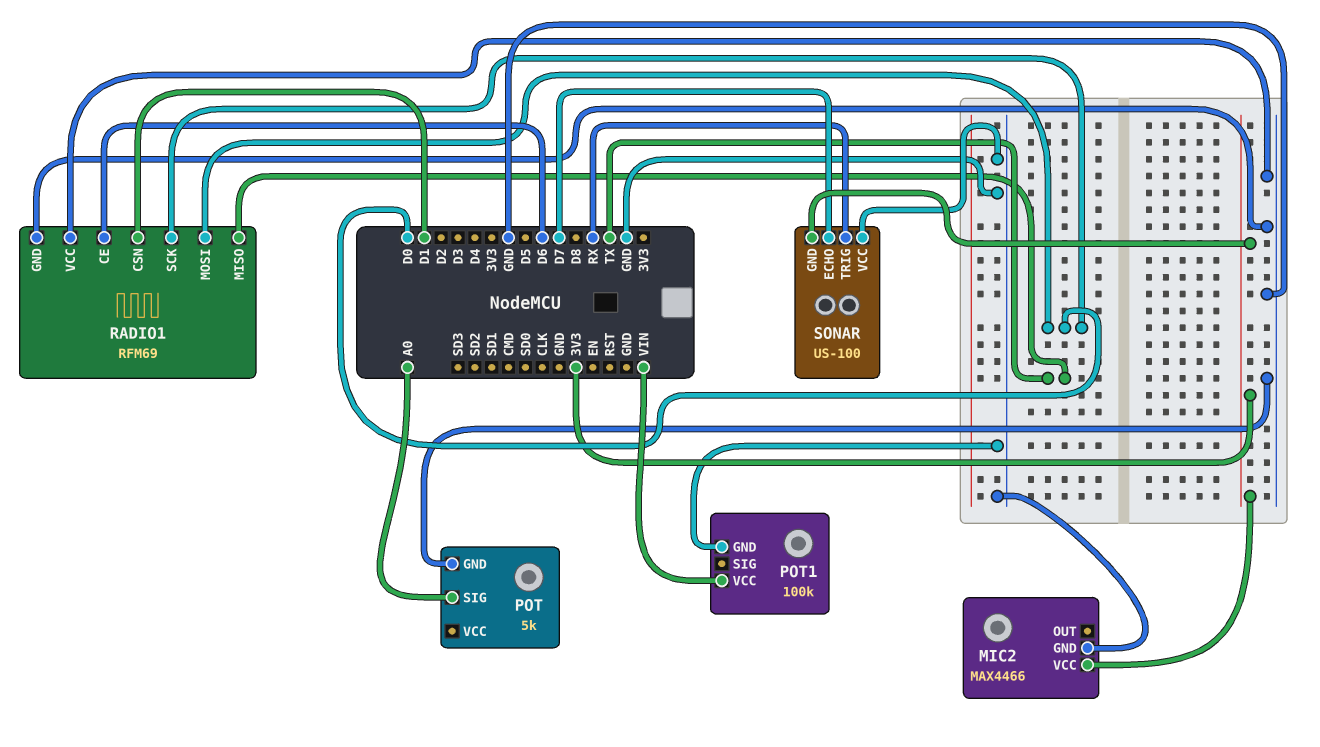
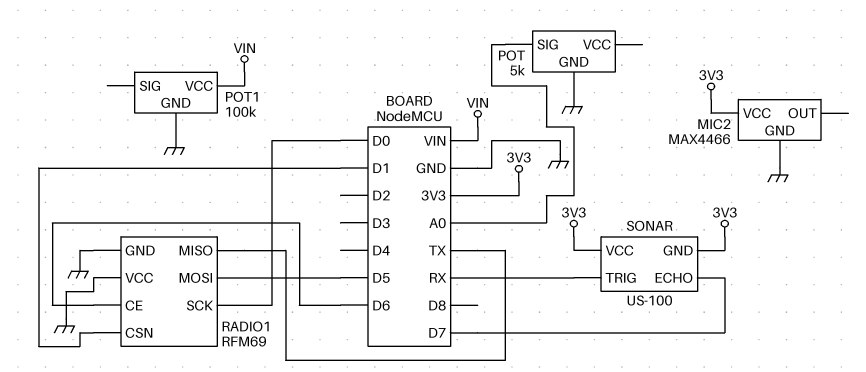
RADIO1 pin MOSI: D0 -> D5
SONAR pin VCC: GND -> 3V3

